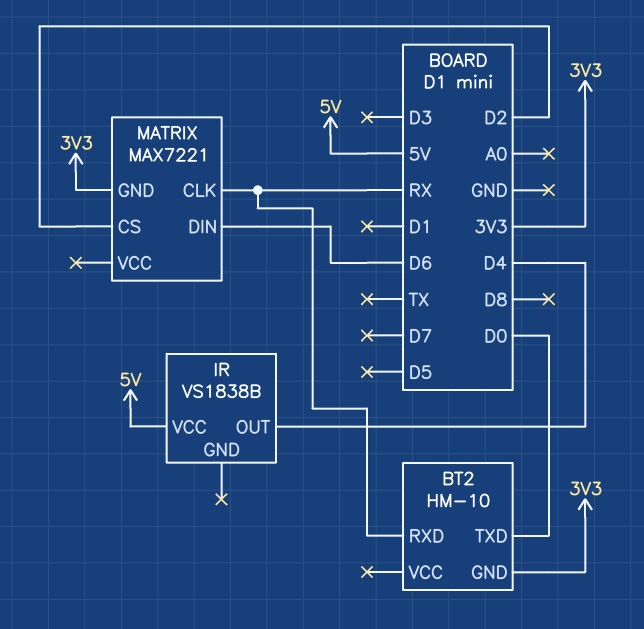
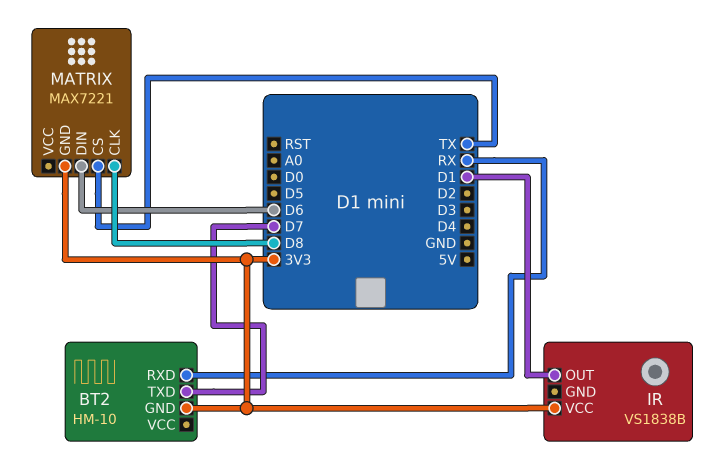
BT2 pin TXD: D0 -> D7
IR pin OUT: D4 -> D1
IR pin VCC: 5V -> 3V3
MATRIX pin CLK: RX -> D8
MATRIX pin CS: D2 -> TX

